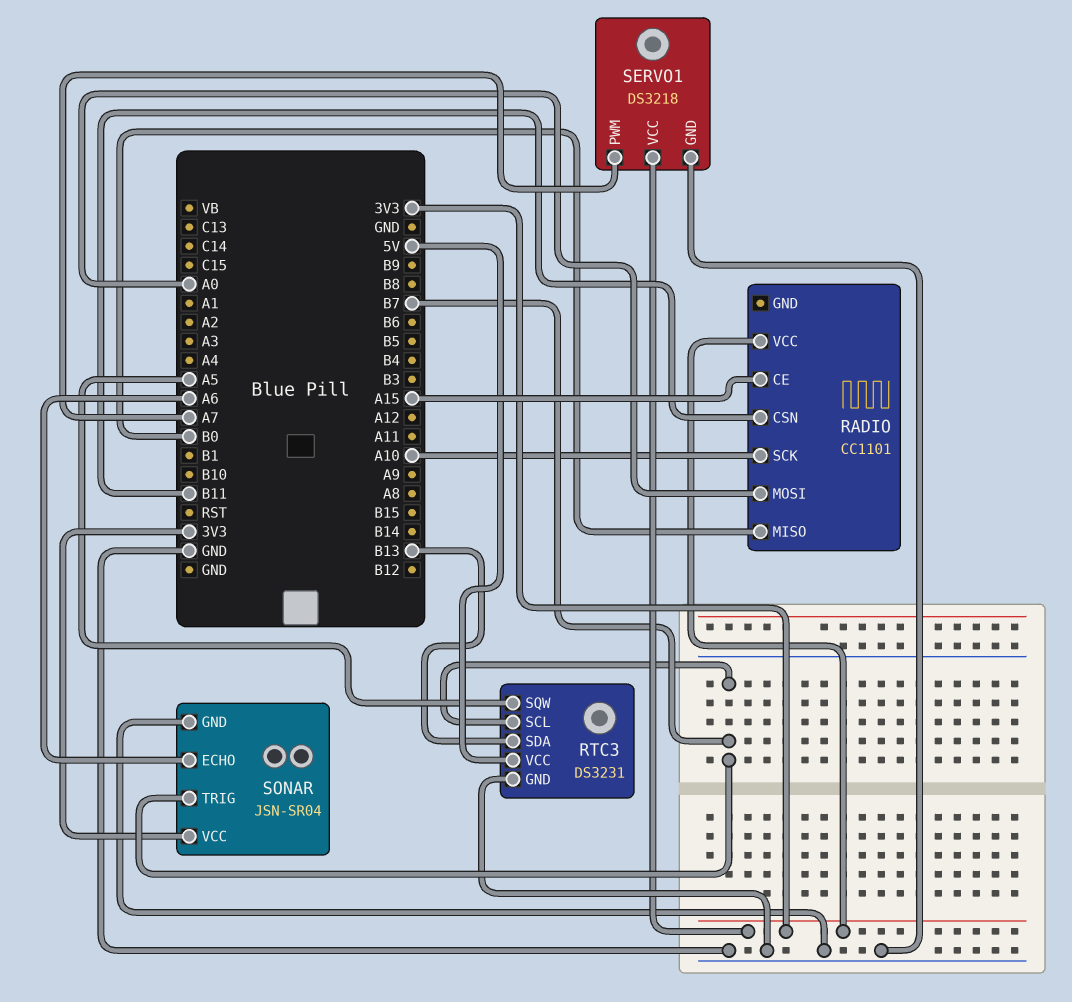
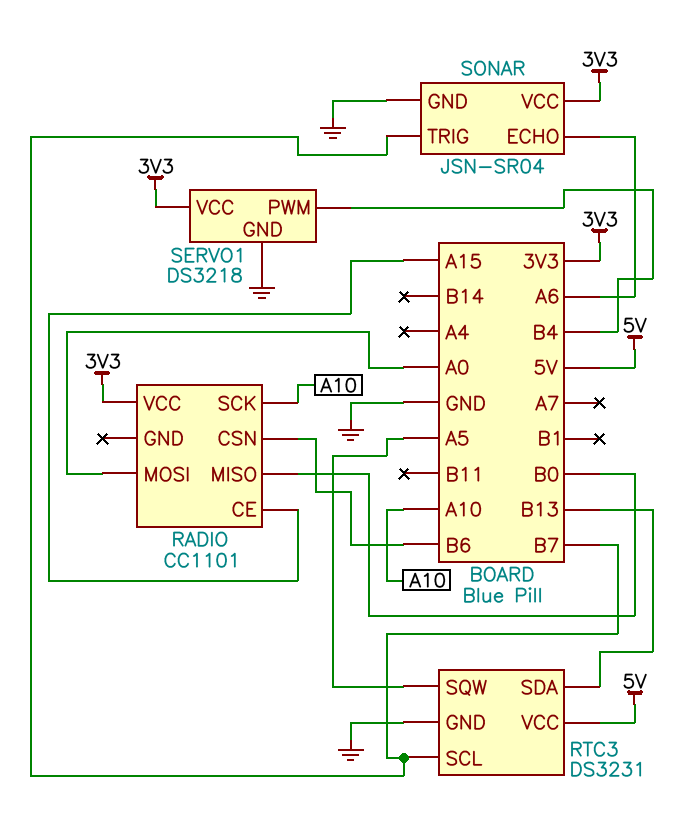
RADIO pin CSN: B11 -> B6
SERVO1 pin PWM: A7 -> B4

